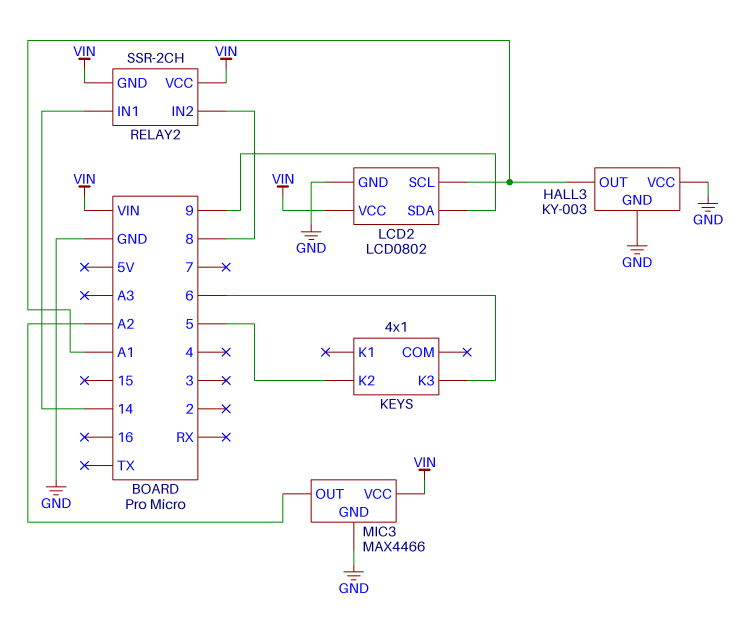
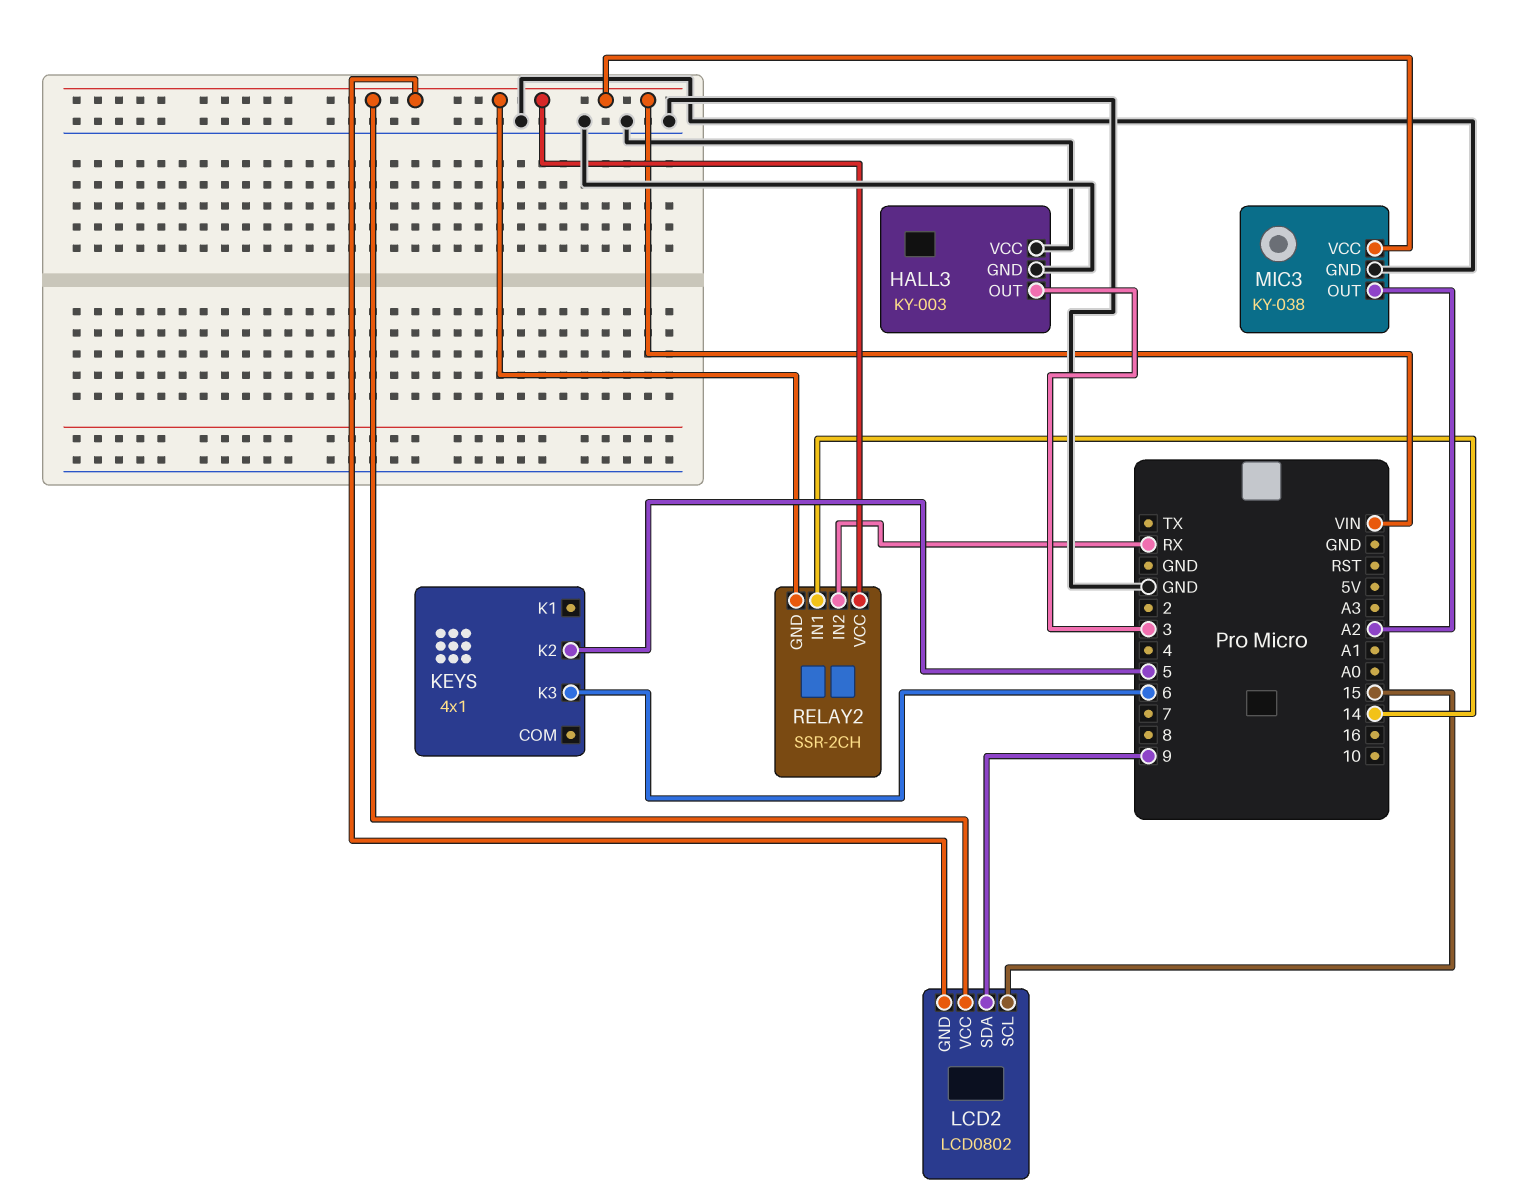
HALL3 pin OUT: A1 -> 3
LCD2 pin GND: GND -> VIN
LCD2 pin SCL: A1 -> 15
MIC3: MAX4466 -> KY-038
RELAY2 pin IN2: 8 -> RX

